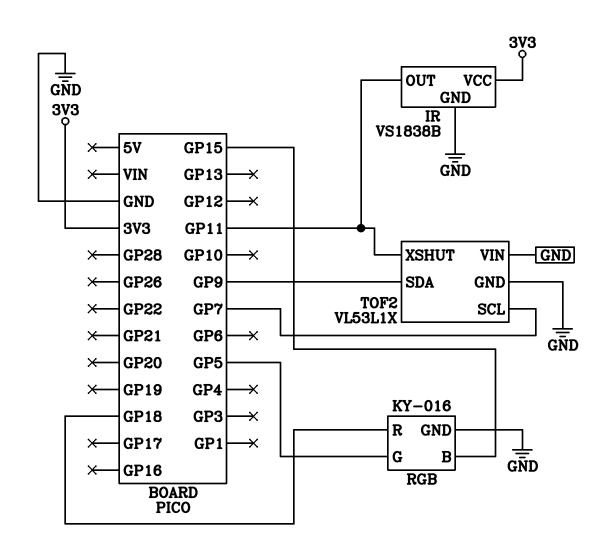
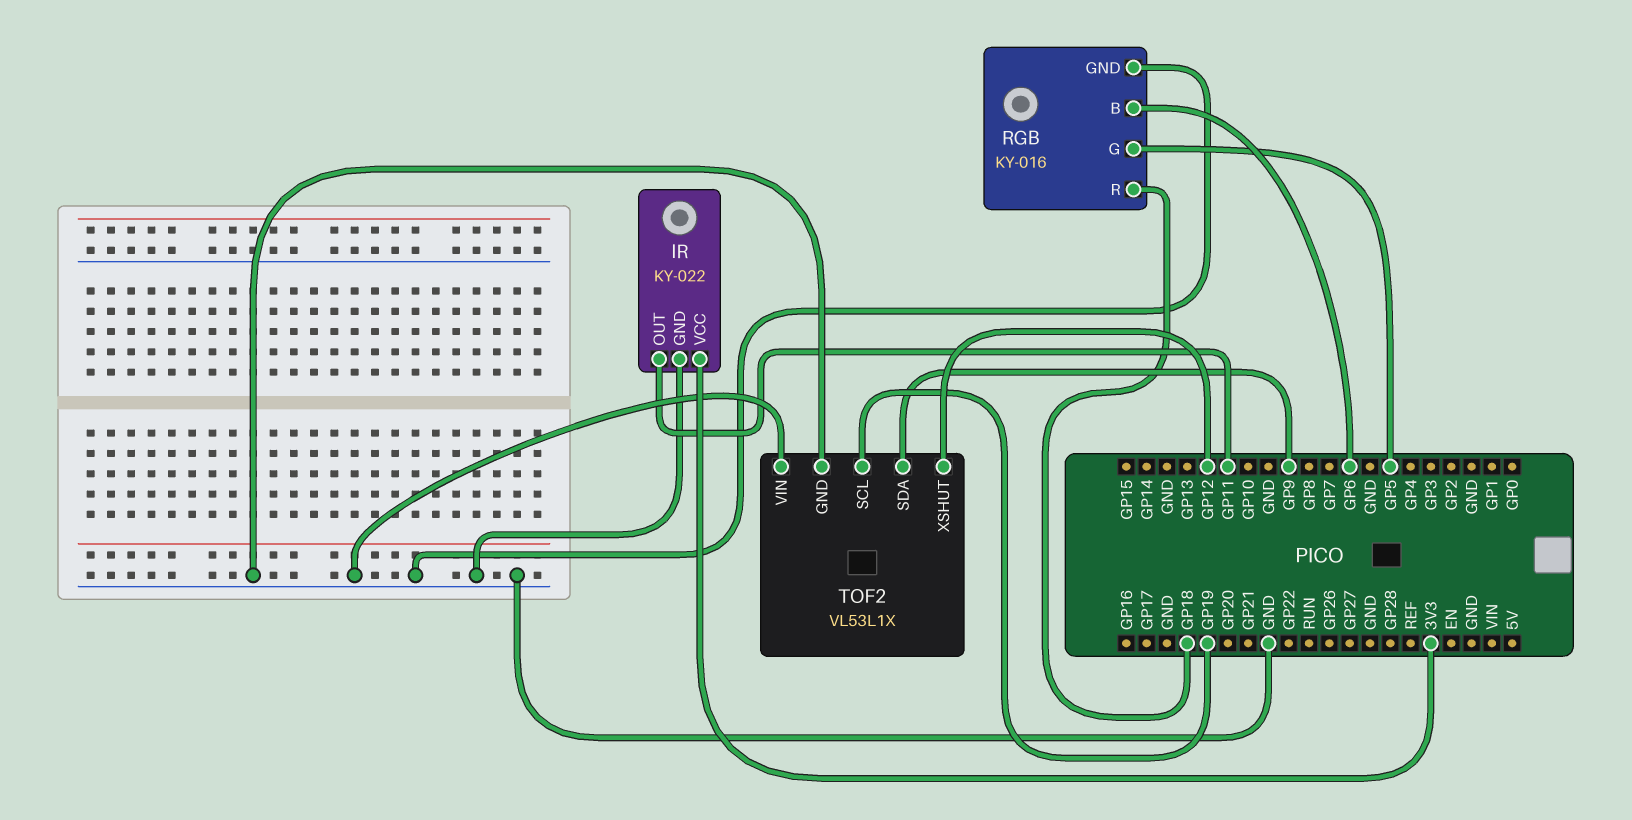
IR: VS1838B -> KY-022
RGB pin B: GP15 -> GP6
TOF2 pin SCL: GP7 -> GP19
TOF2 pin XSHUT: GP11 -> GP12

